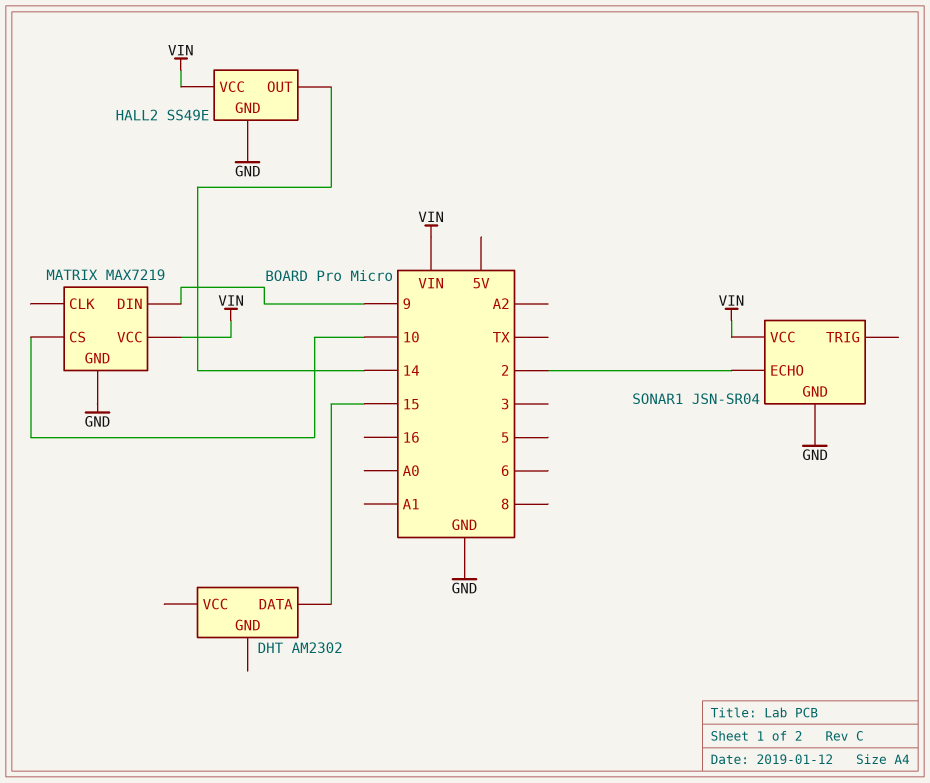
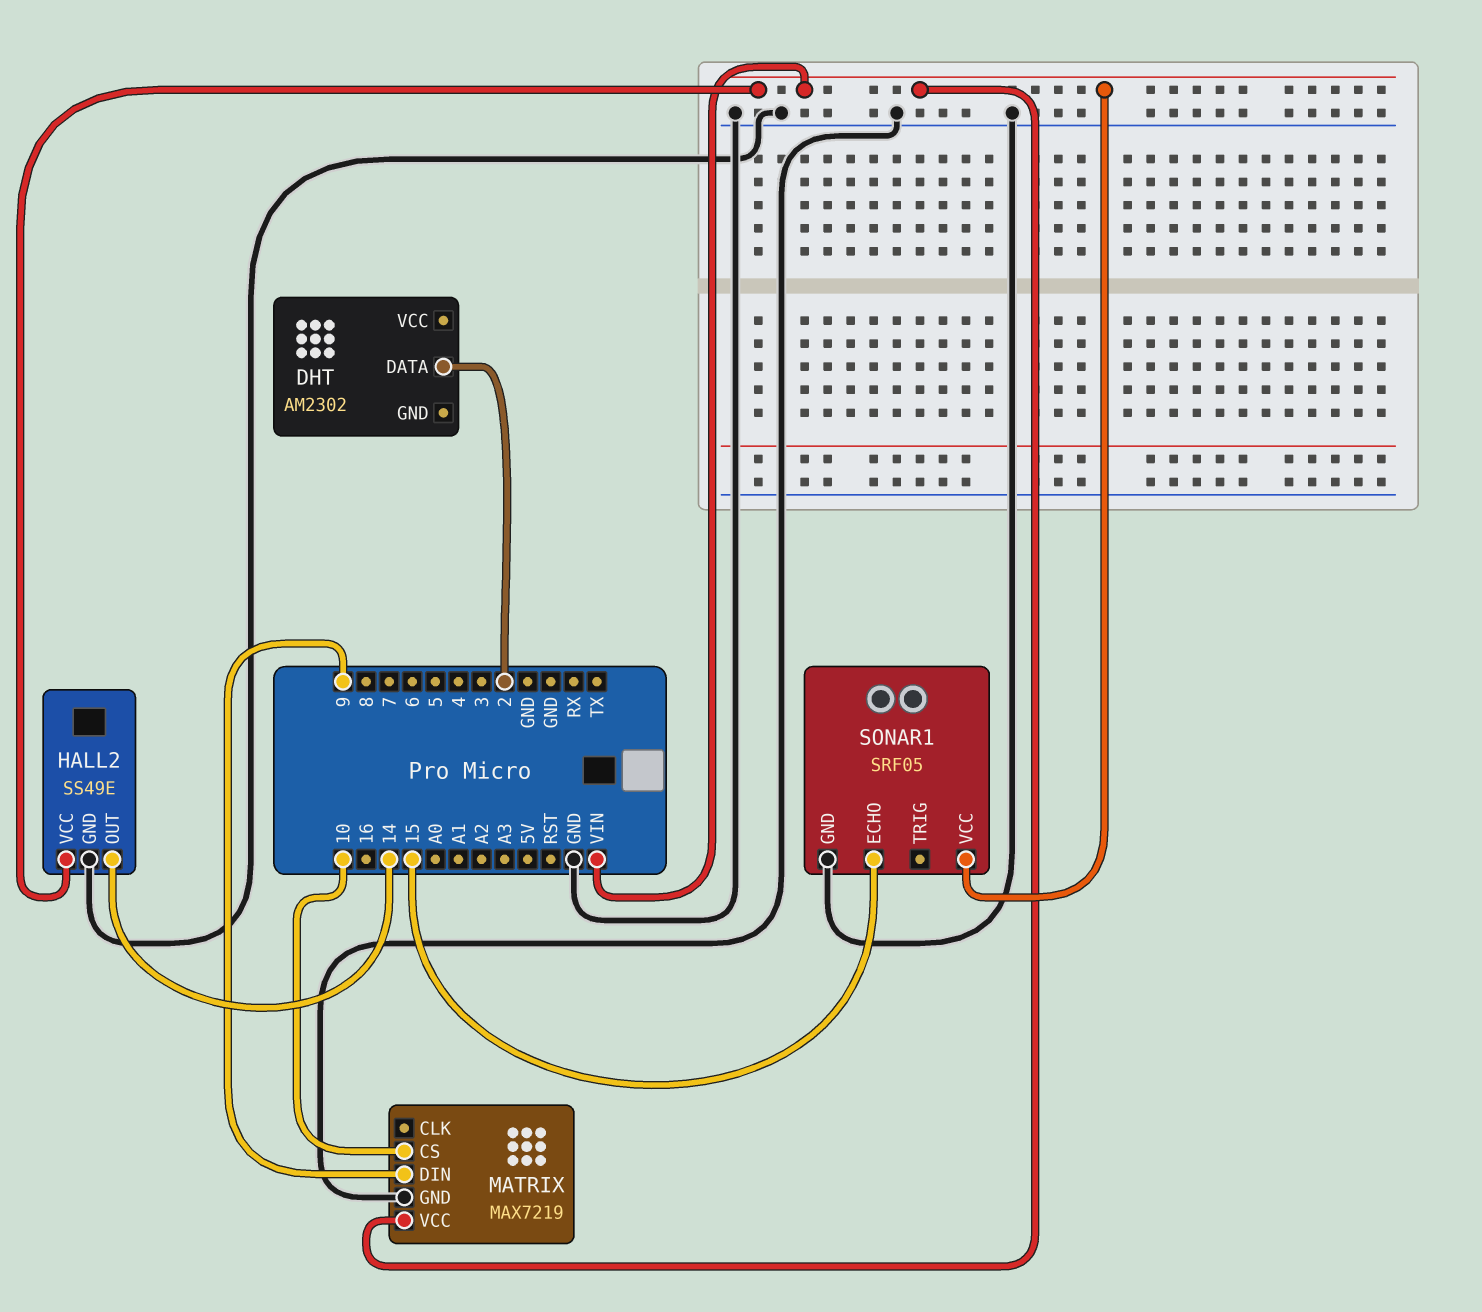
DHT pin DATA: 15 -> 2
SONAR1: JSN-SR04 -> SRF05
SONAR1 pin ECHO: 2 -> 15

